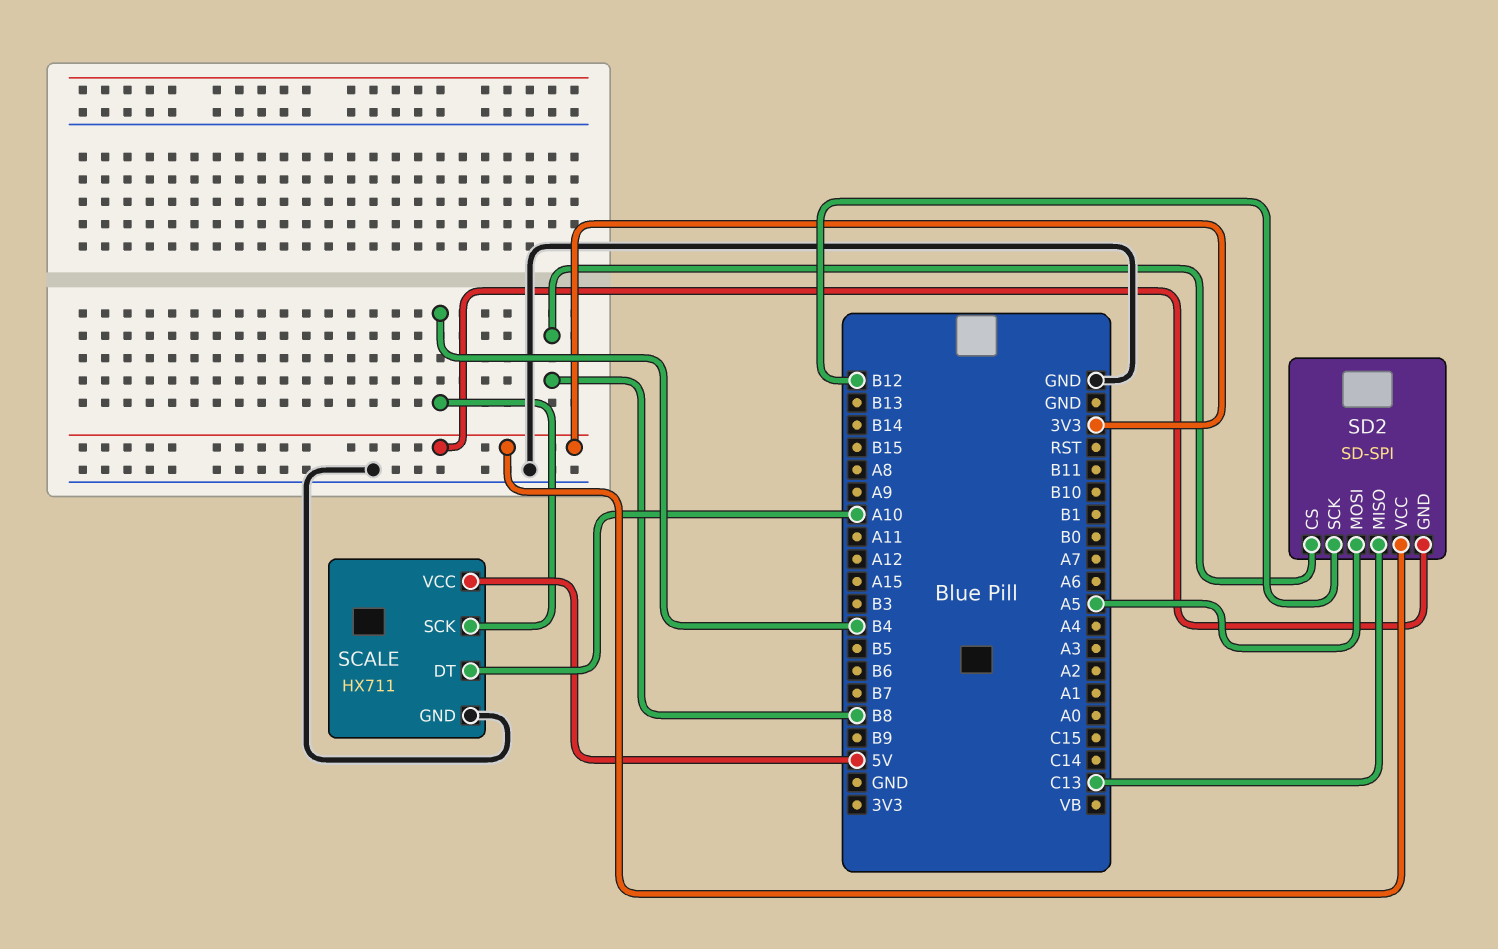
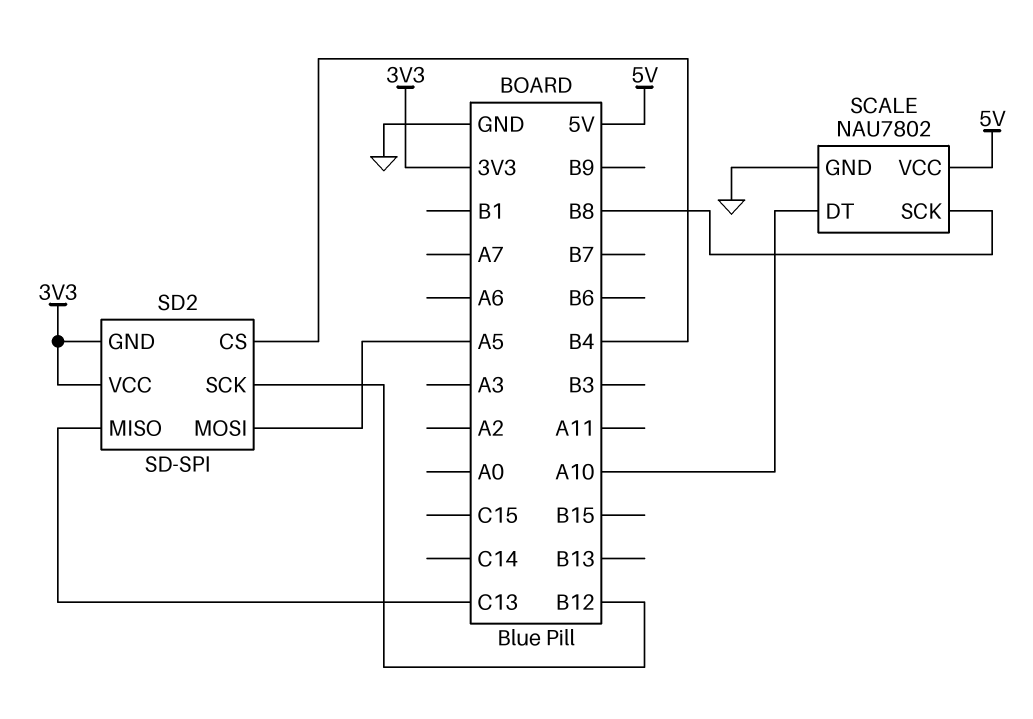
SCALE: HX711 -> NAU7802
SCALE pin SCK: B4 -> B8
SD2 pin CS: B8 -> B4

